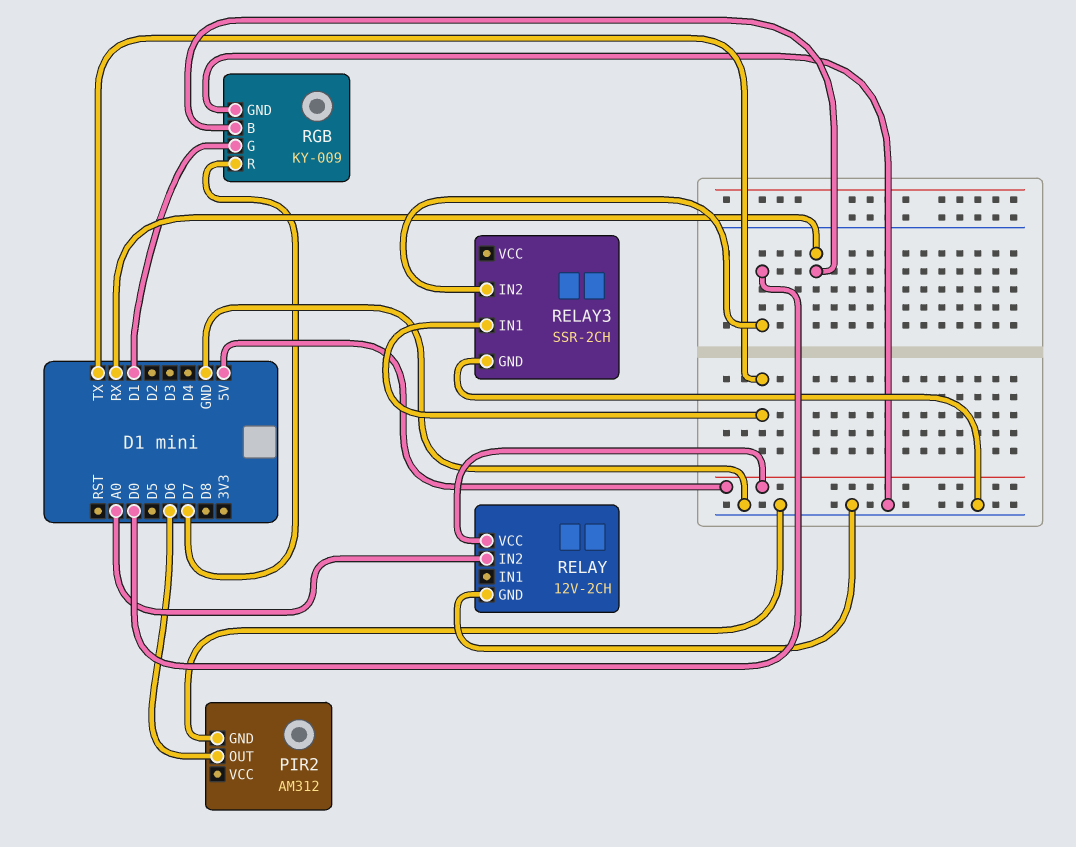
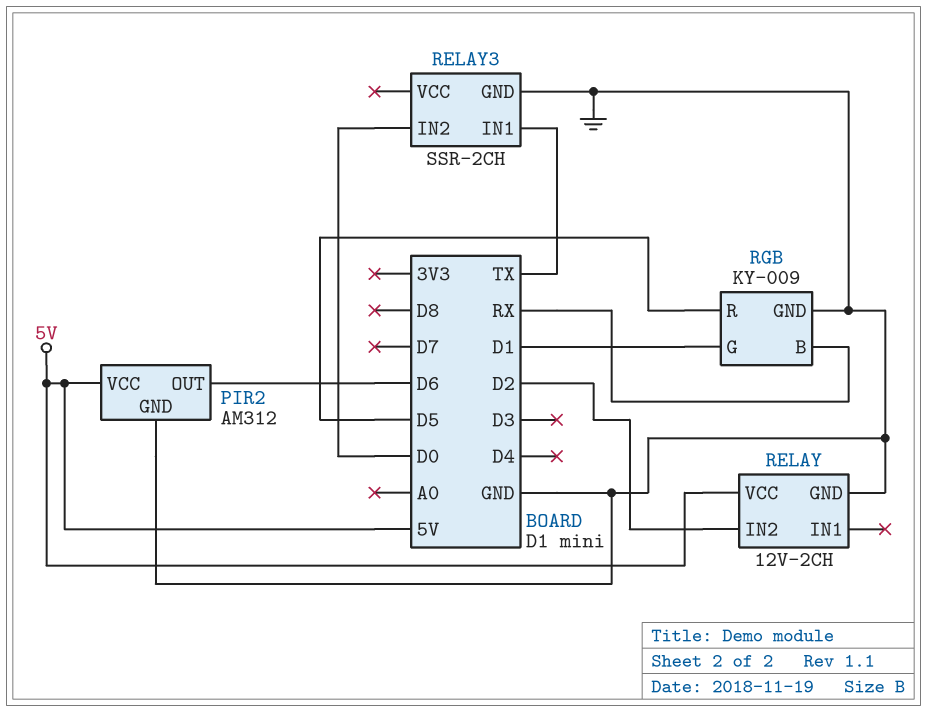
PIR2 pin VCC: none -> 5V
RELAY pin IN2: A0 -> D2
RGB pin R: D7 -> D5

